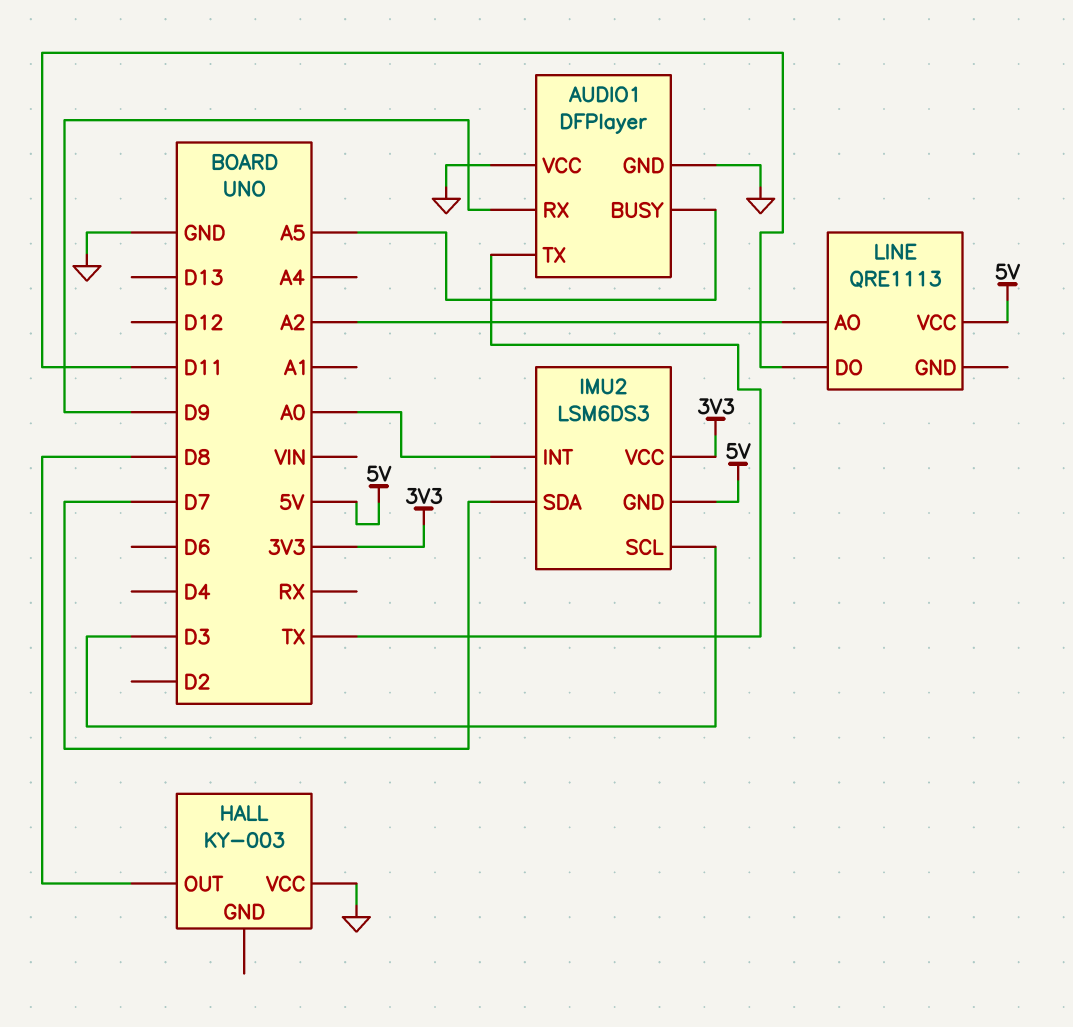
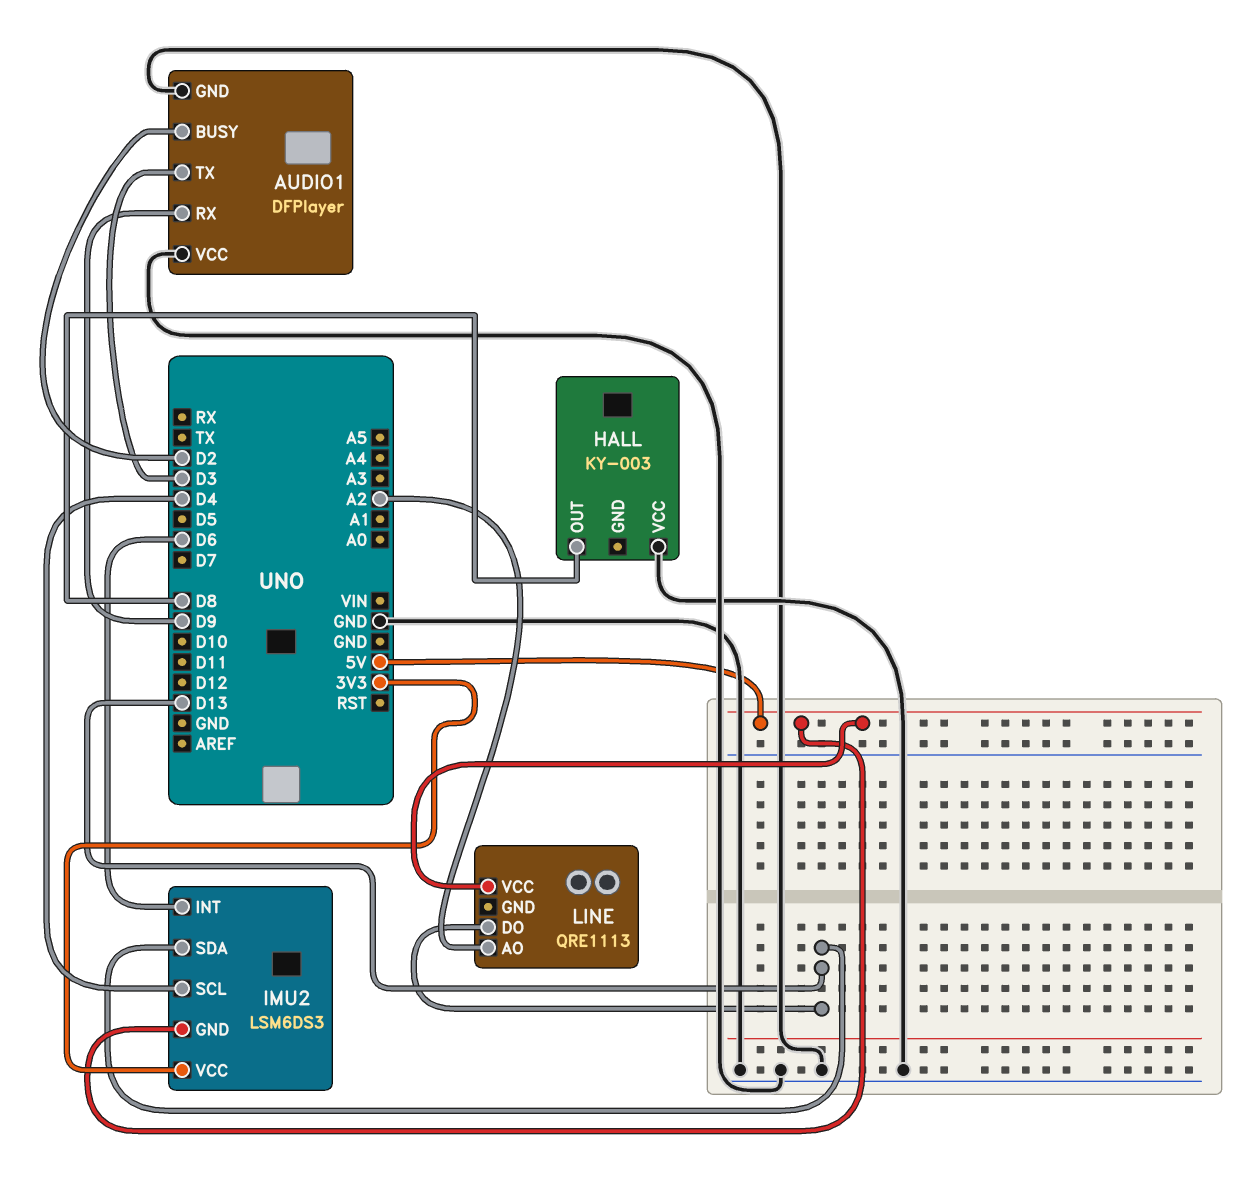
AUDIO1 pin BUSY: A5 -> D2
AUDIO1 pin TX: TX -> D3
IMU2 pin INT: A0 -> D6
IMU2 pin SCL: D3 -> D4
IMU2 pin SDA: D7 -> D13
LINE pin DO: D11 -> D13

